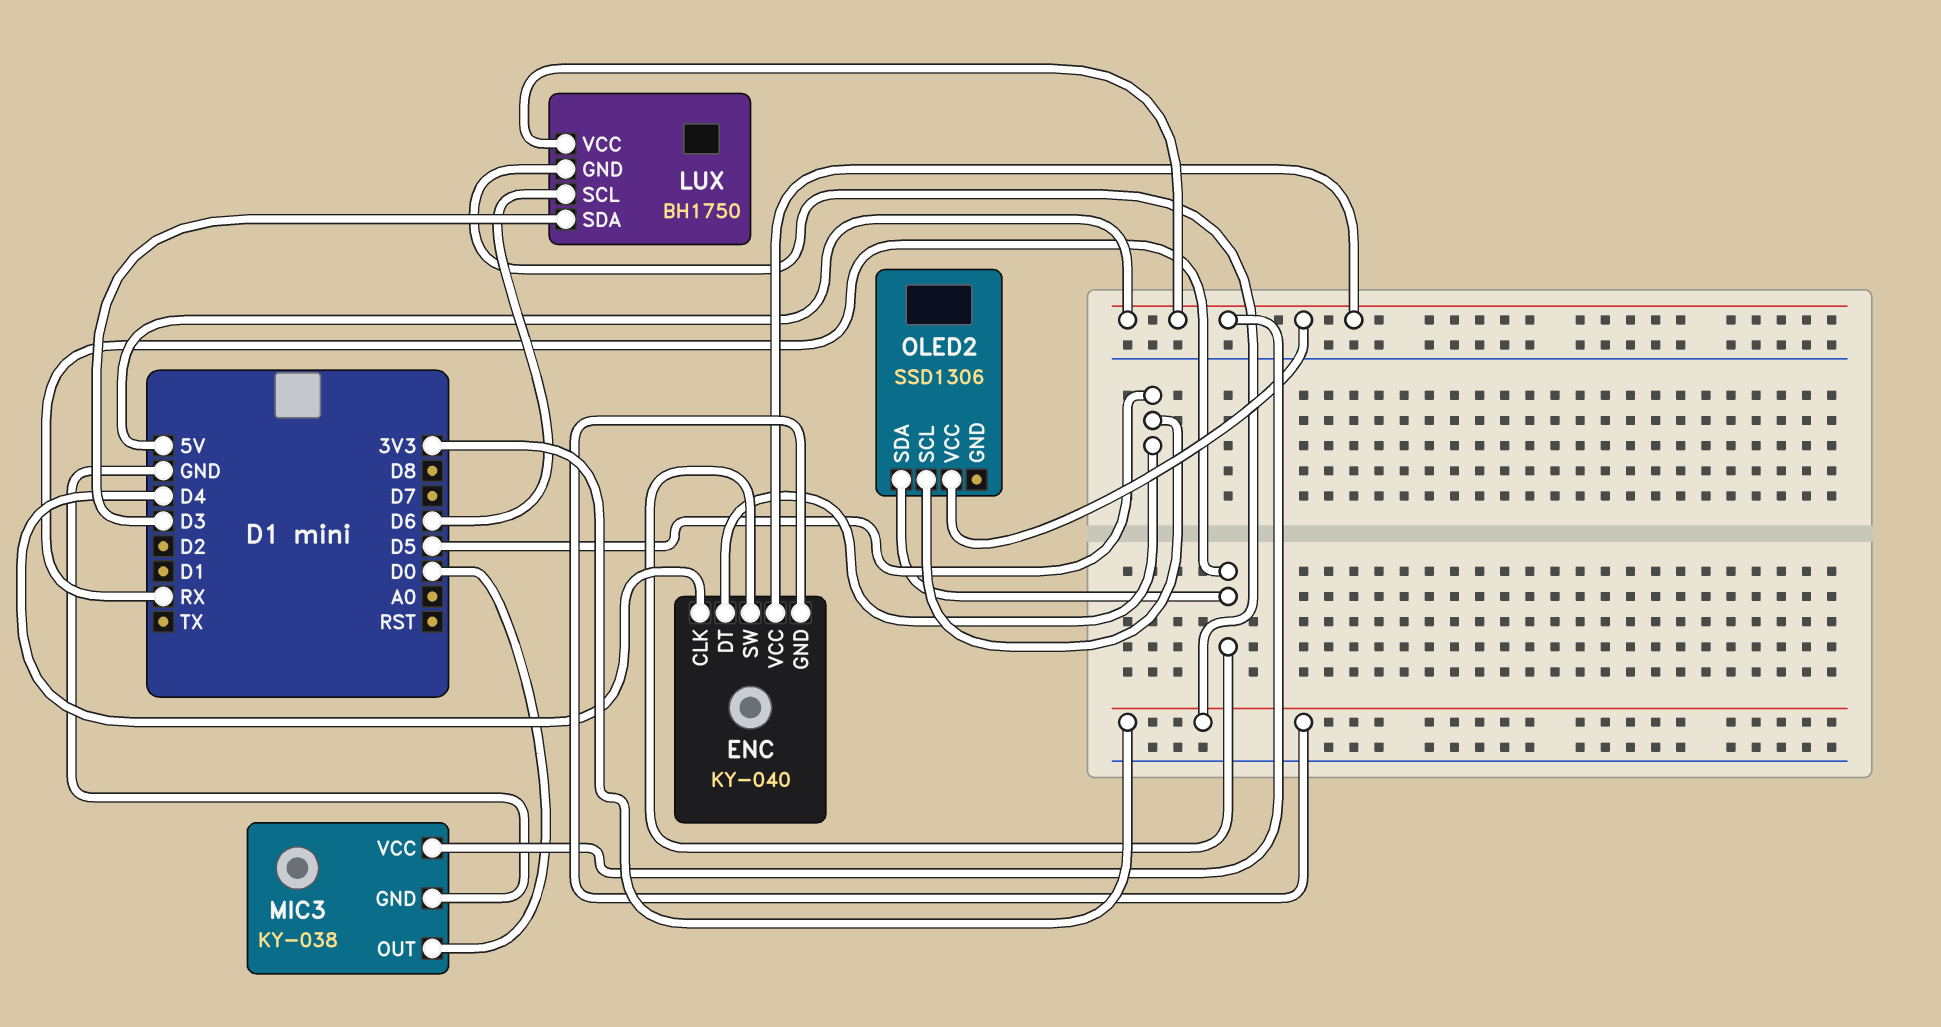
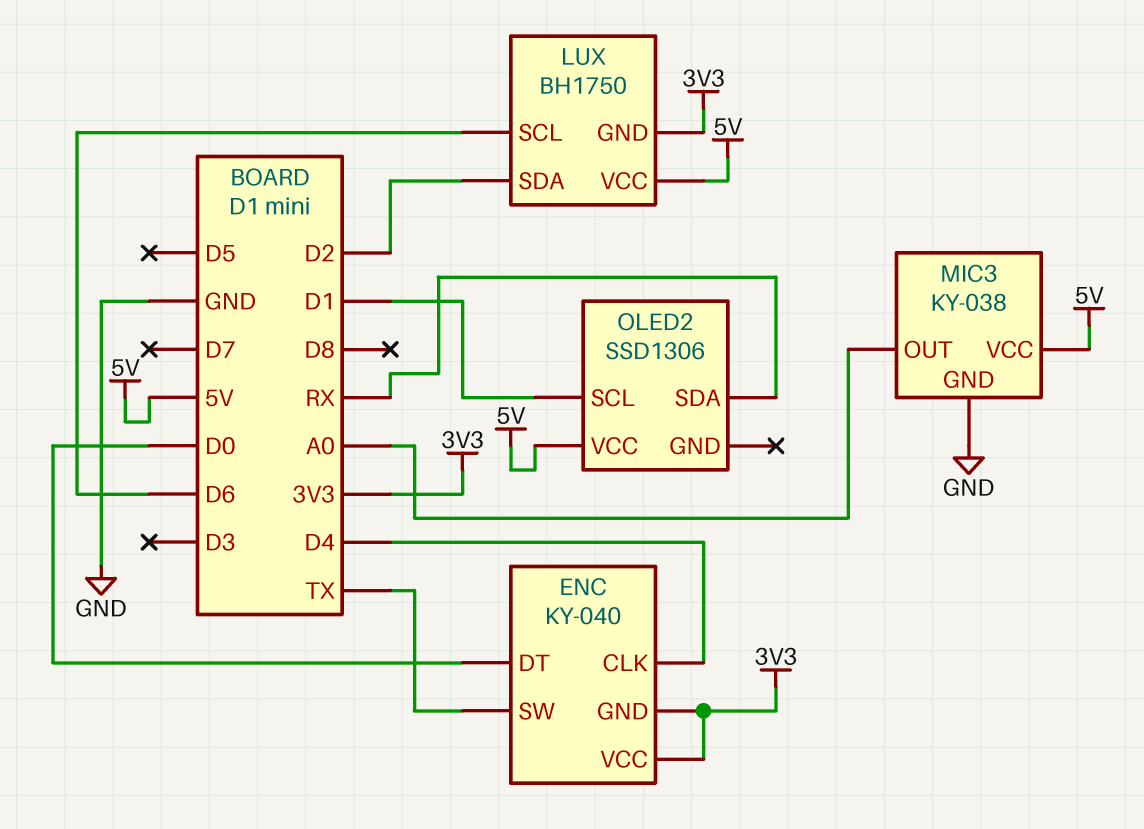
ENC pin DT: D5 -> D0
ENC pin SW: RX -> TX
ENC pin VCC: 5V -> 3V3
LUX pin SDA: D3 -> D2
MIC3 pin OUT: D0 -> A0
OLED2 pin SCL: D5 -> D1

